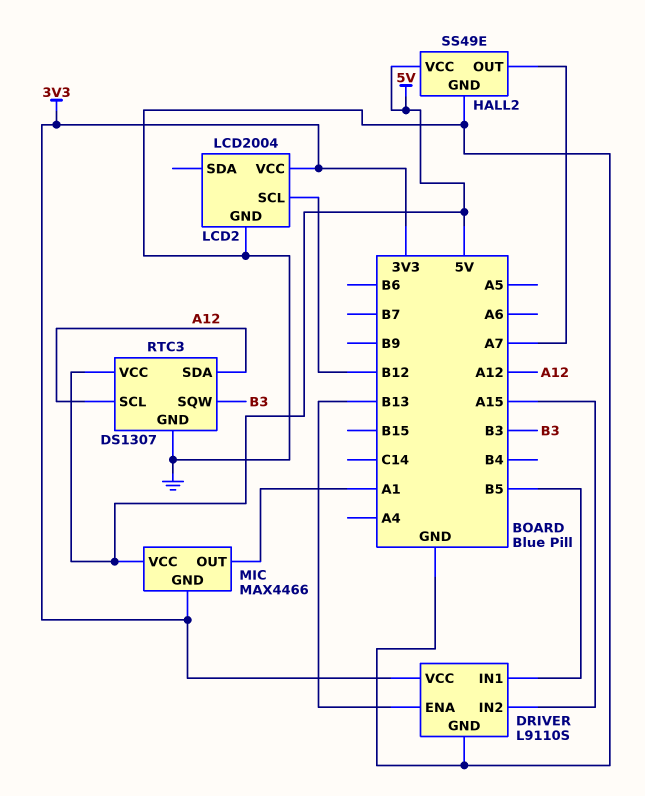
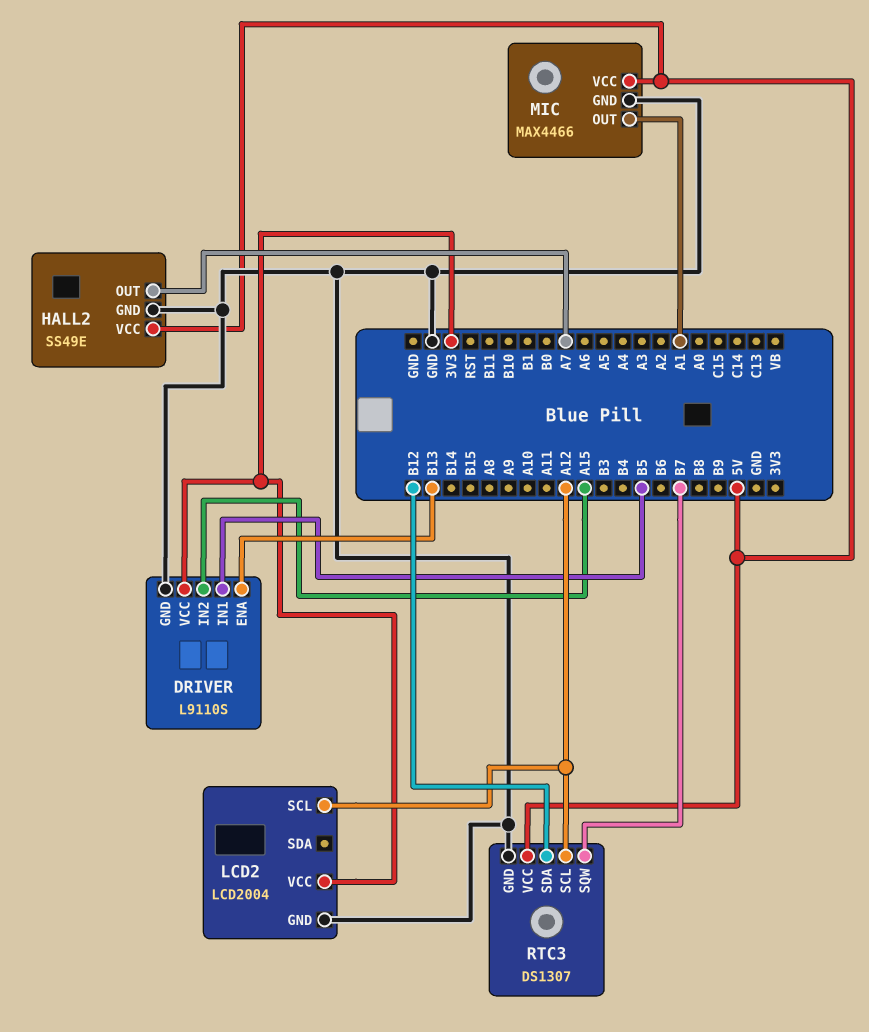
LCD2 pin SCL: B12 -> A12
MIC pin GND: 3V3 -> GND
RTC3 pin SDA: A12 -> B12
RTC3 pin SQW: B3 -> B7

